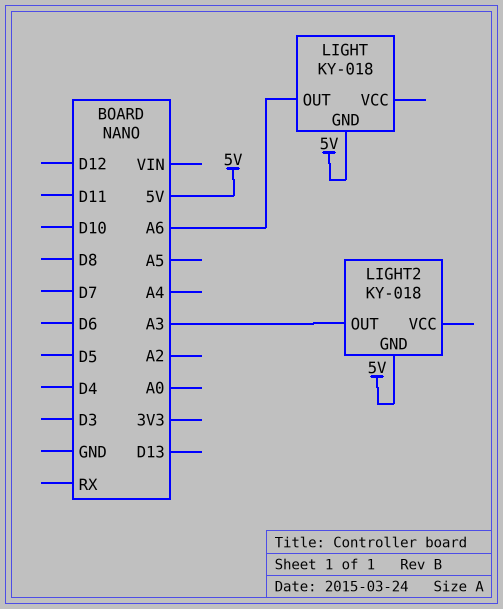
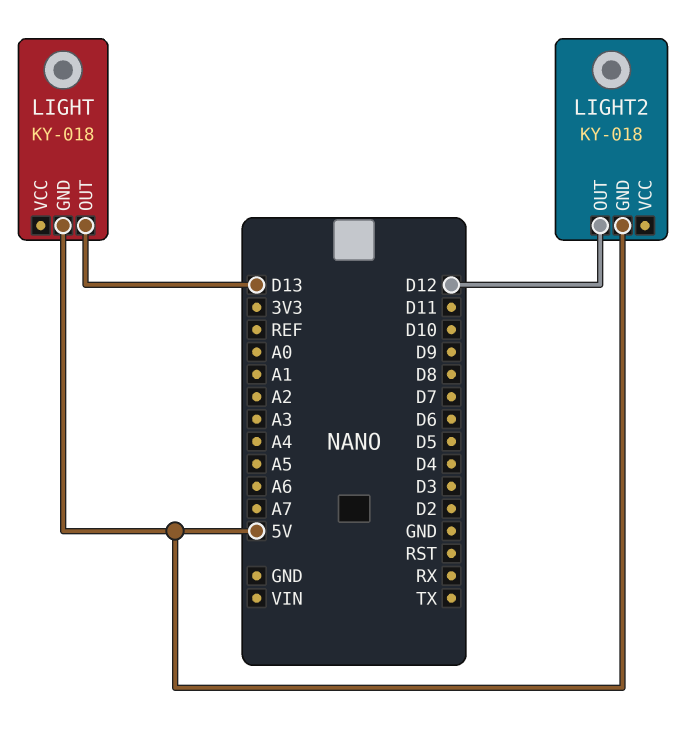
LIGHT pin OUT: A6 -> D13
LIGHT2 pin OUT: A3 -> D12

